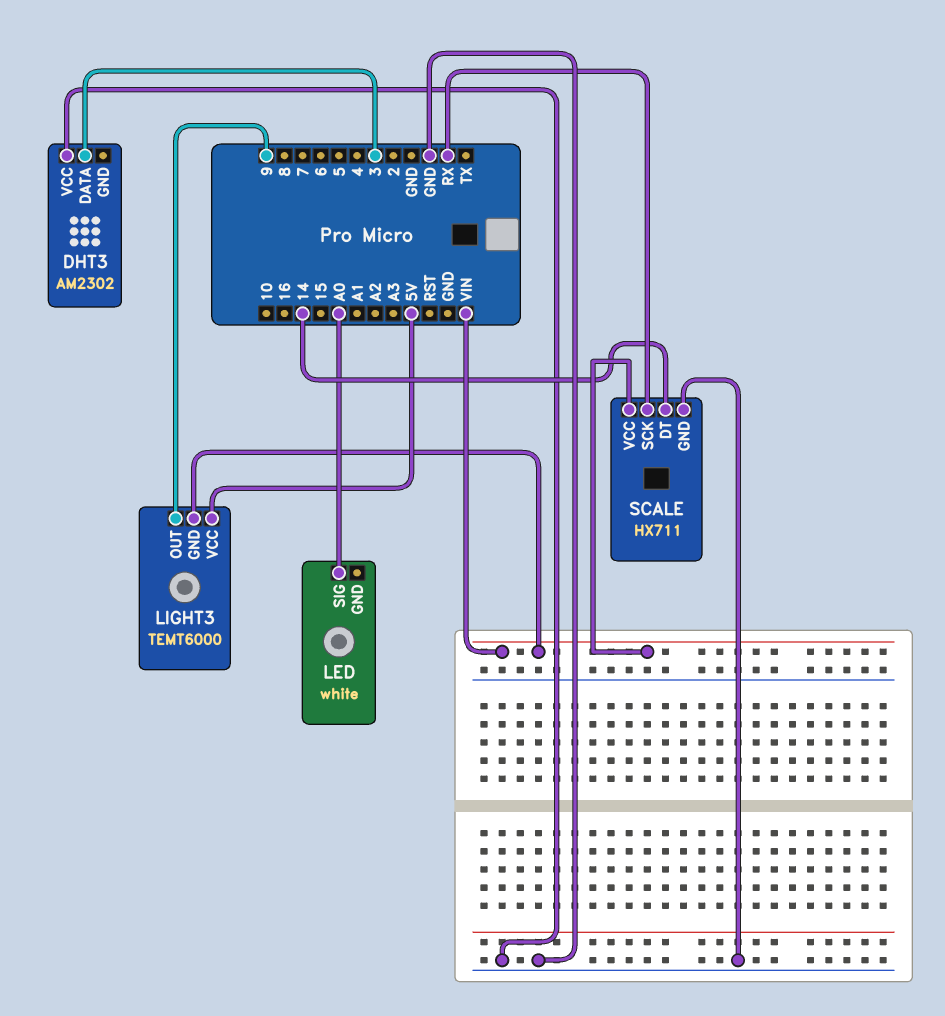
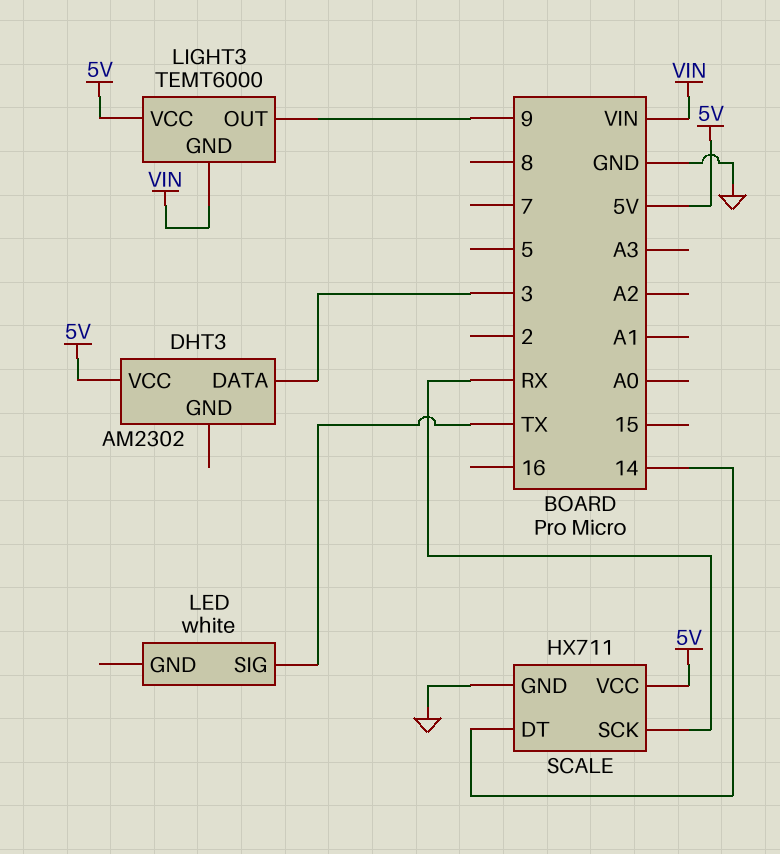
DHT3 pin VCC: GND -> 5V
LED pin SIG: A0 -> TX
SCALE pin VCC: VIN -> 5V

